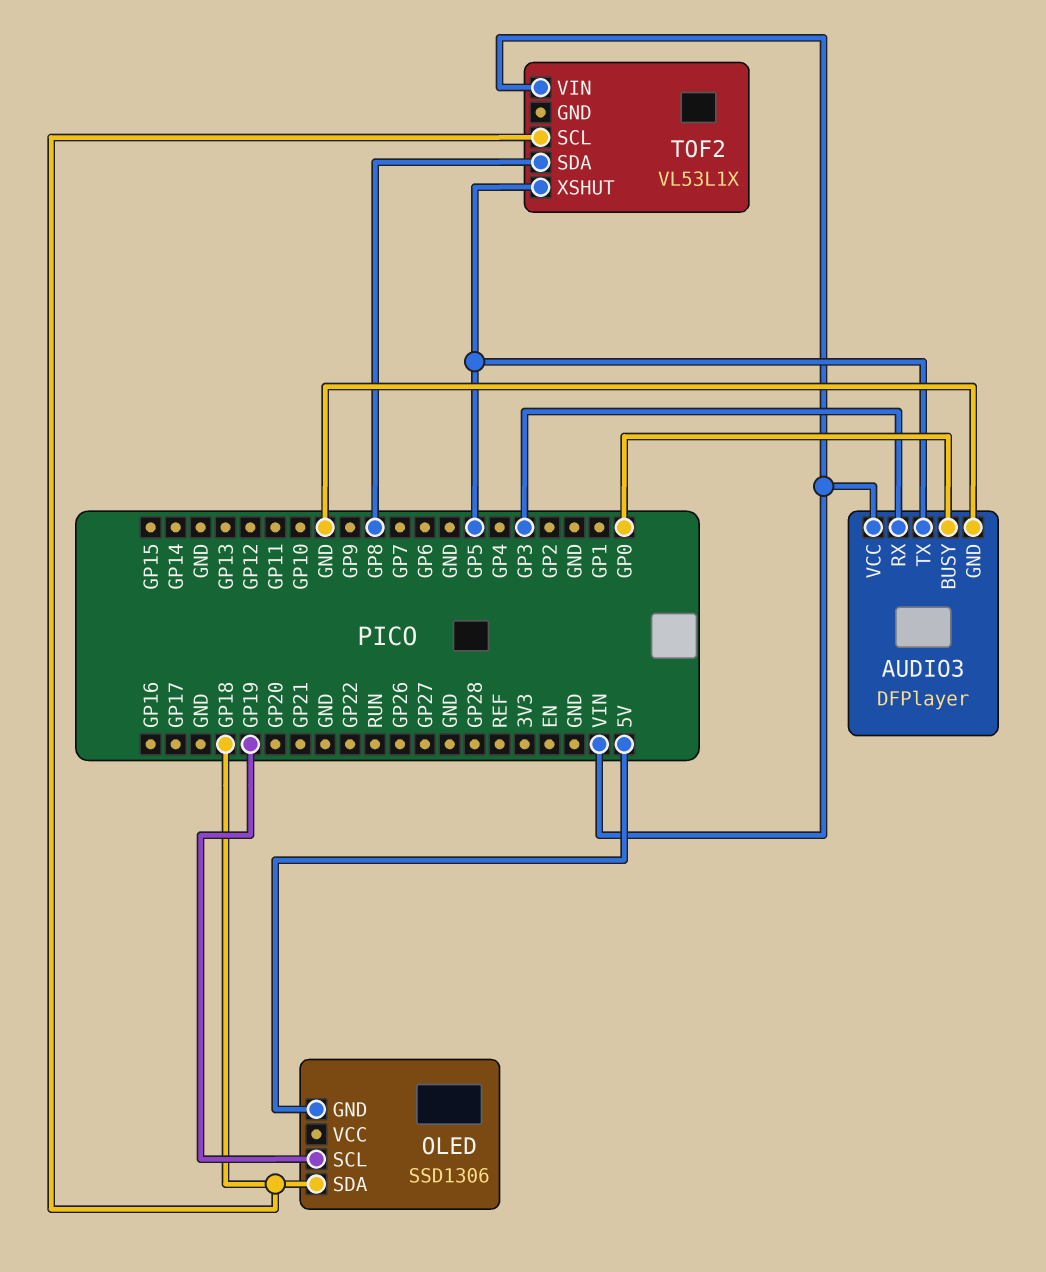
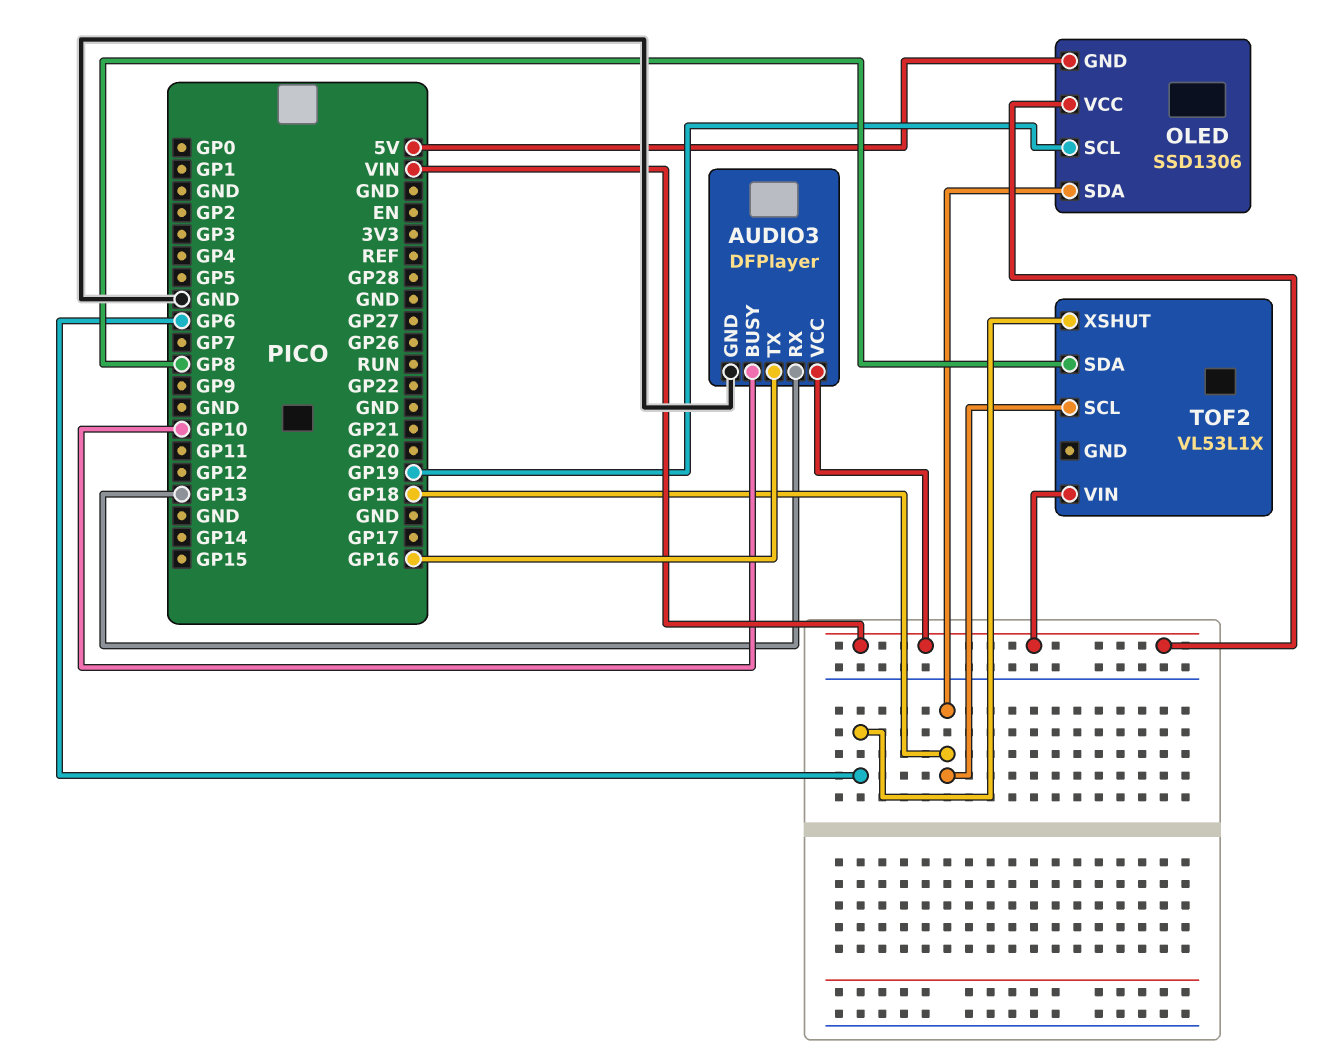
AUDIO3 pin BUSY: GP0 -> GP10
AUDIO3 pin RX: GP3 -> GP13
AUDIO3 pin TX: GP5 -> GP16
OLED pin VCC: none -> VIN
TOF2 pin XSHUT: GP5 -> GP6

